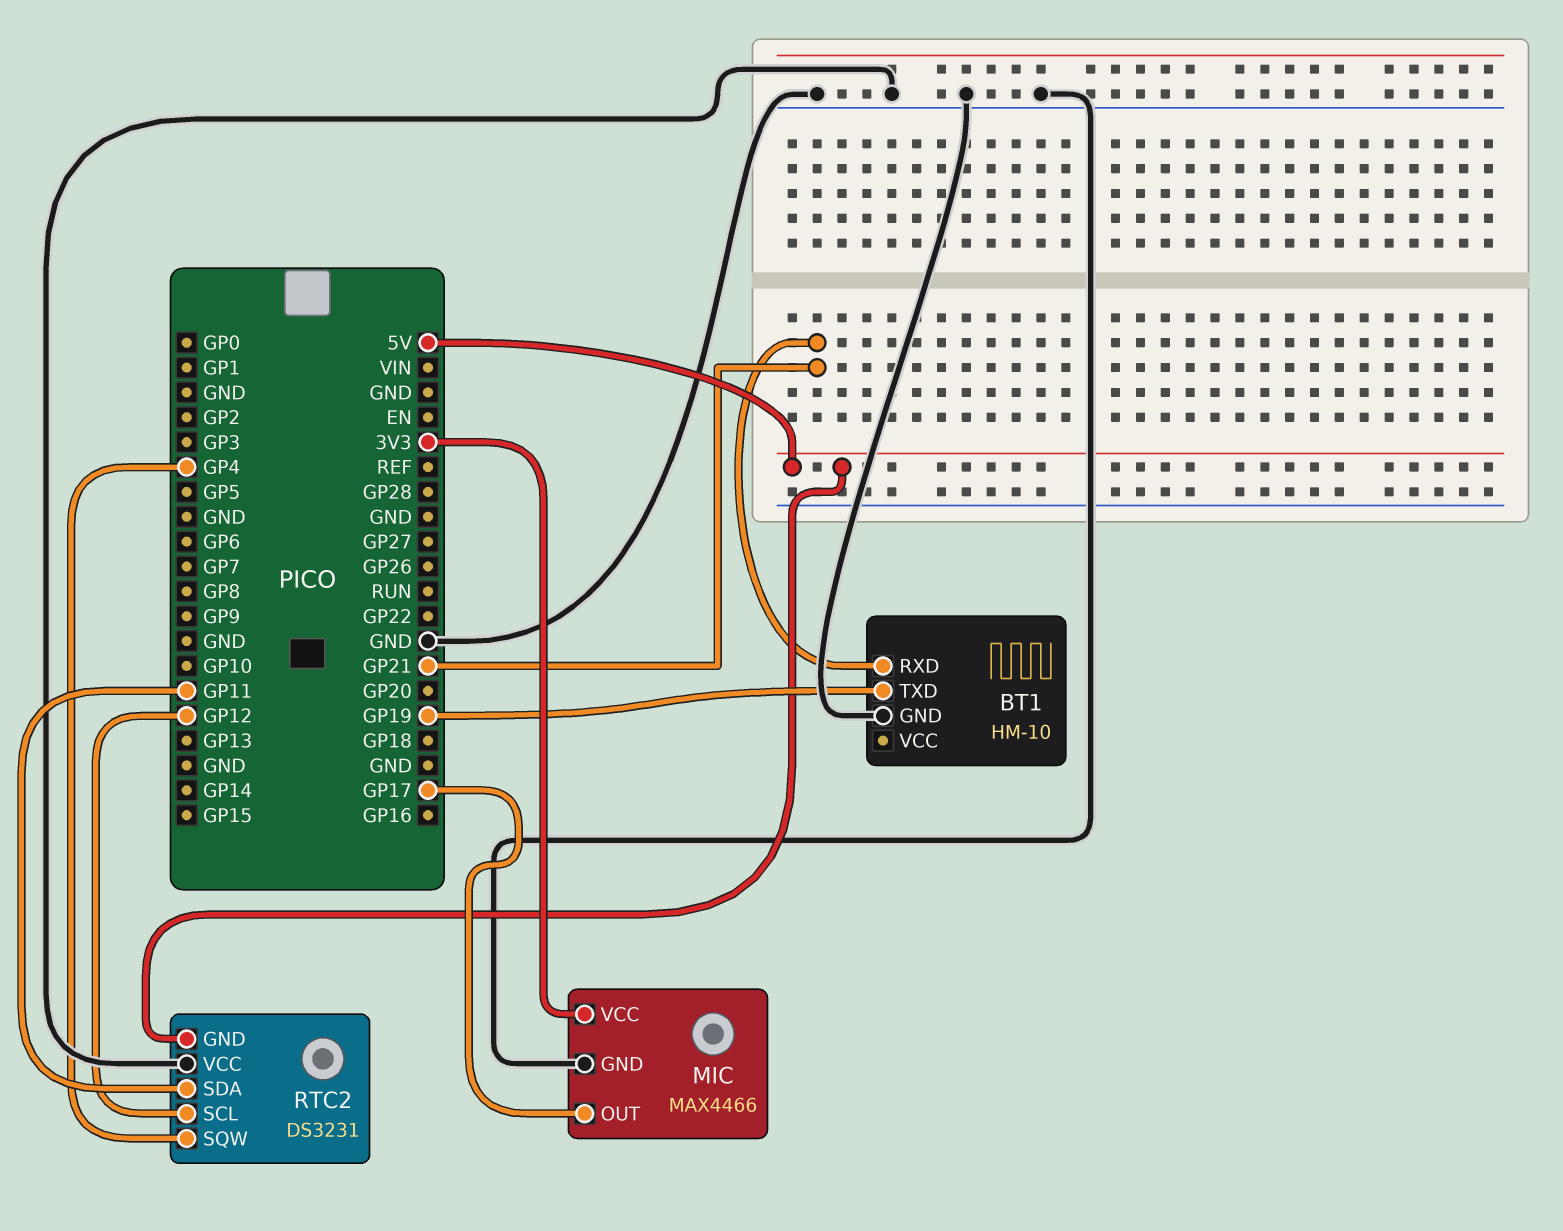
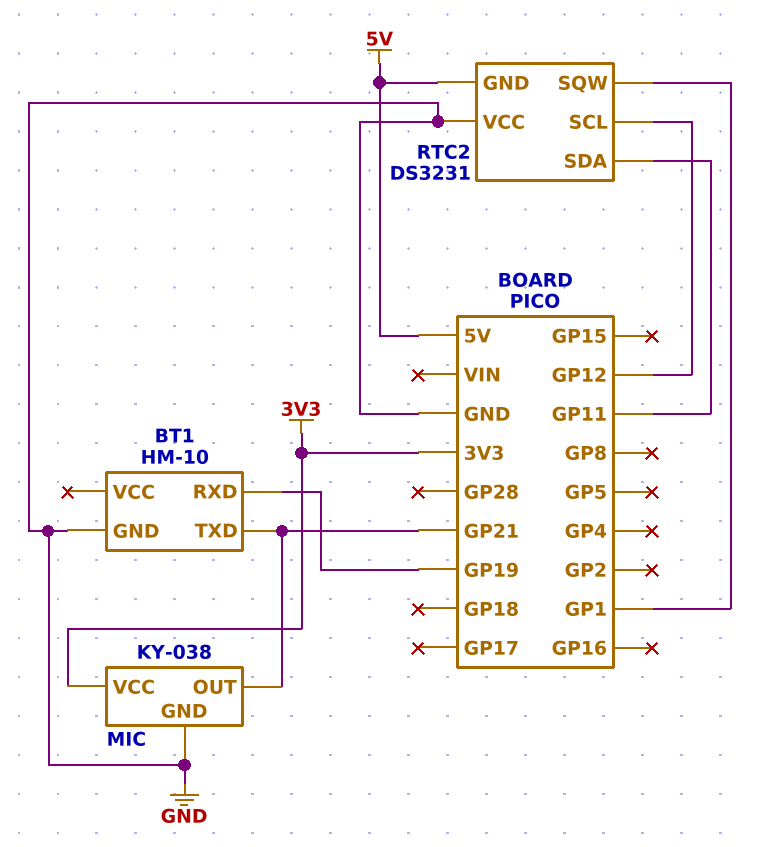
BT1 pin RXD: GP21 -> GP19
BT1 pin TXD: GP19 -> GP21
MIC: MAX4466 -> KY-038
MIC pin OUT: GP17 -> GP21
RTC2 pin SQW: GP4 -> GP1

